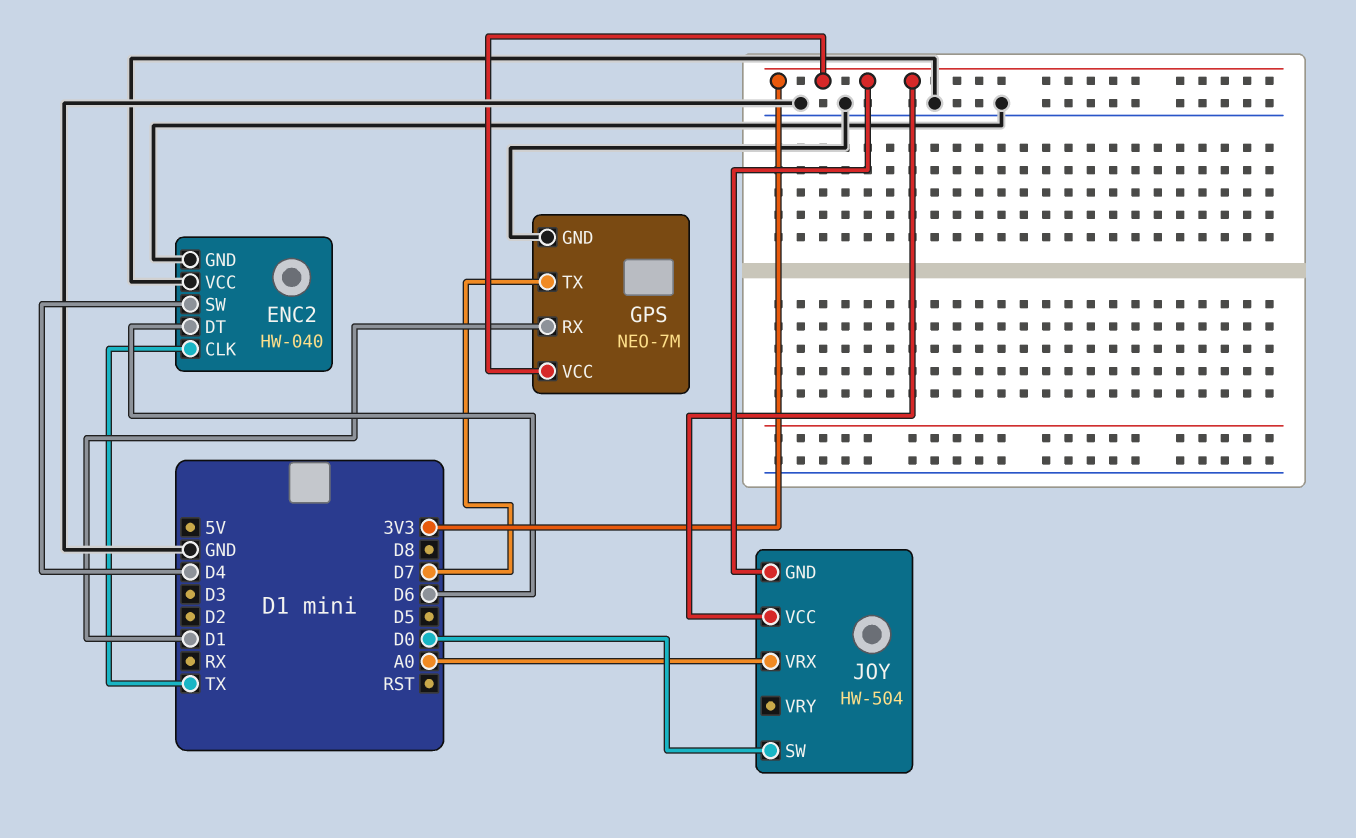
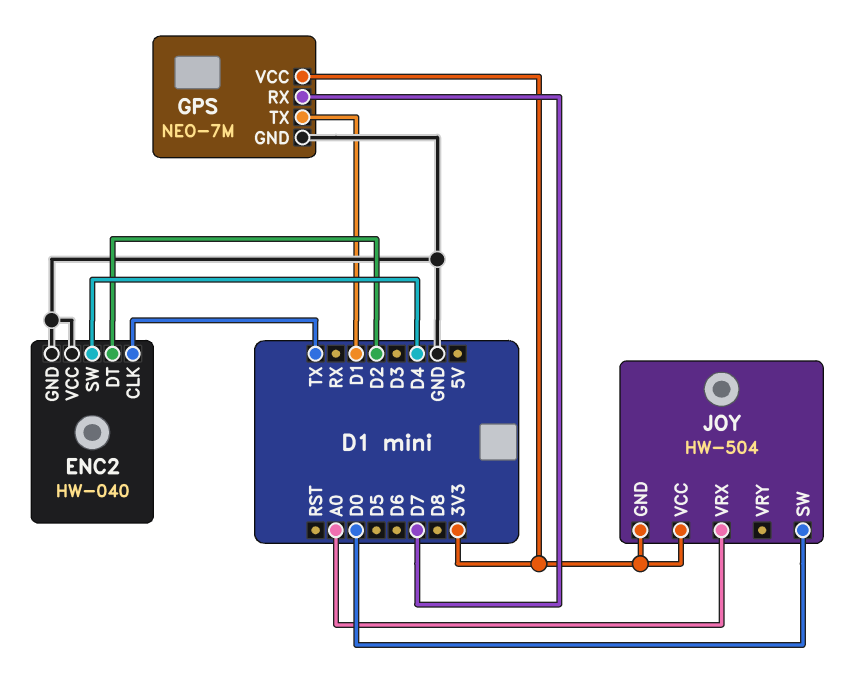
ENC2 pin DT: D6 -> D2
GPS pin RX: D1 -> D7
GPS pin TX: D7 -> D1

